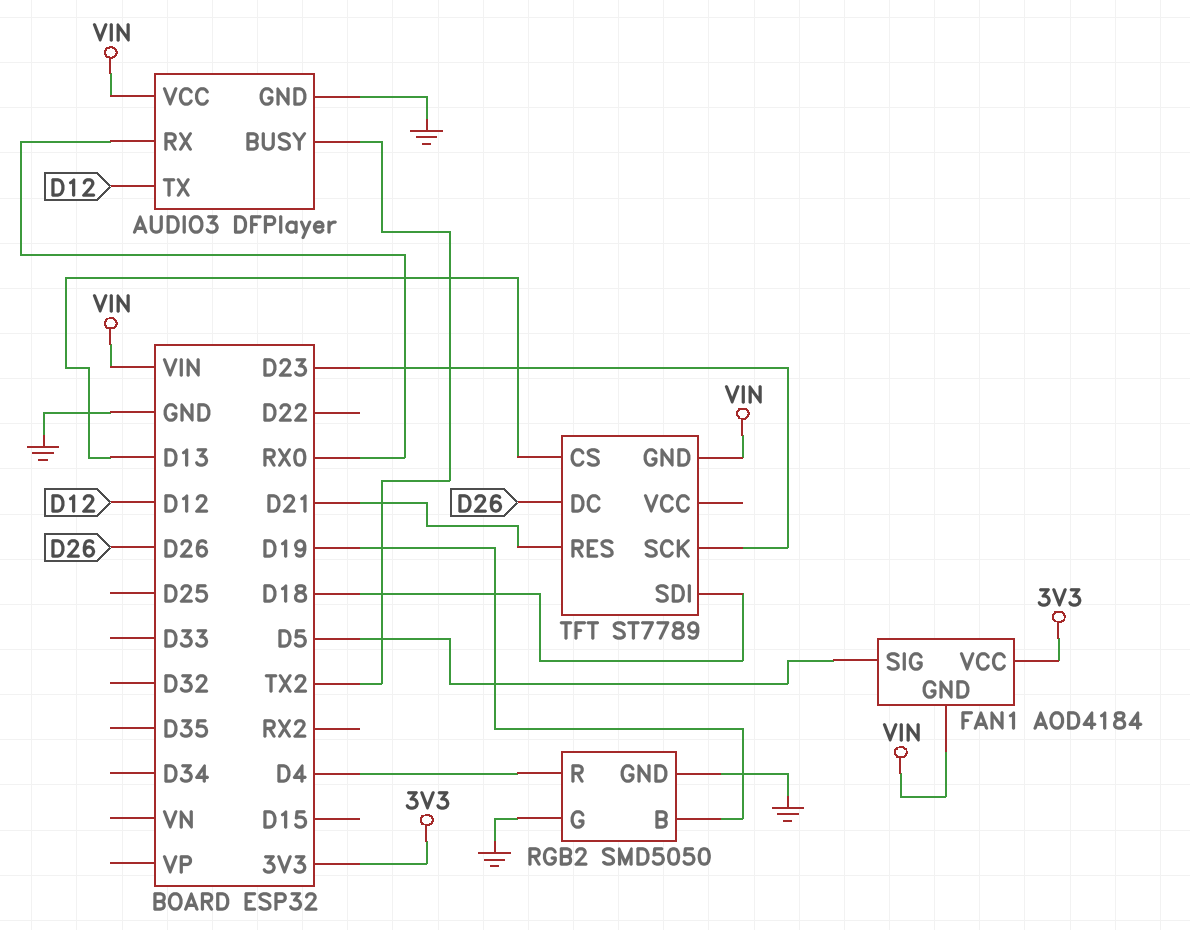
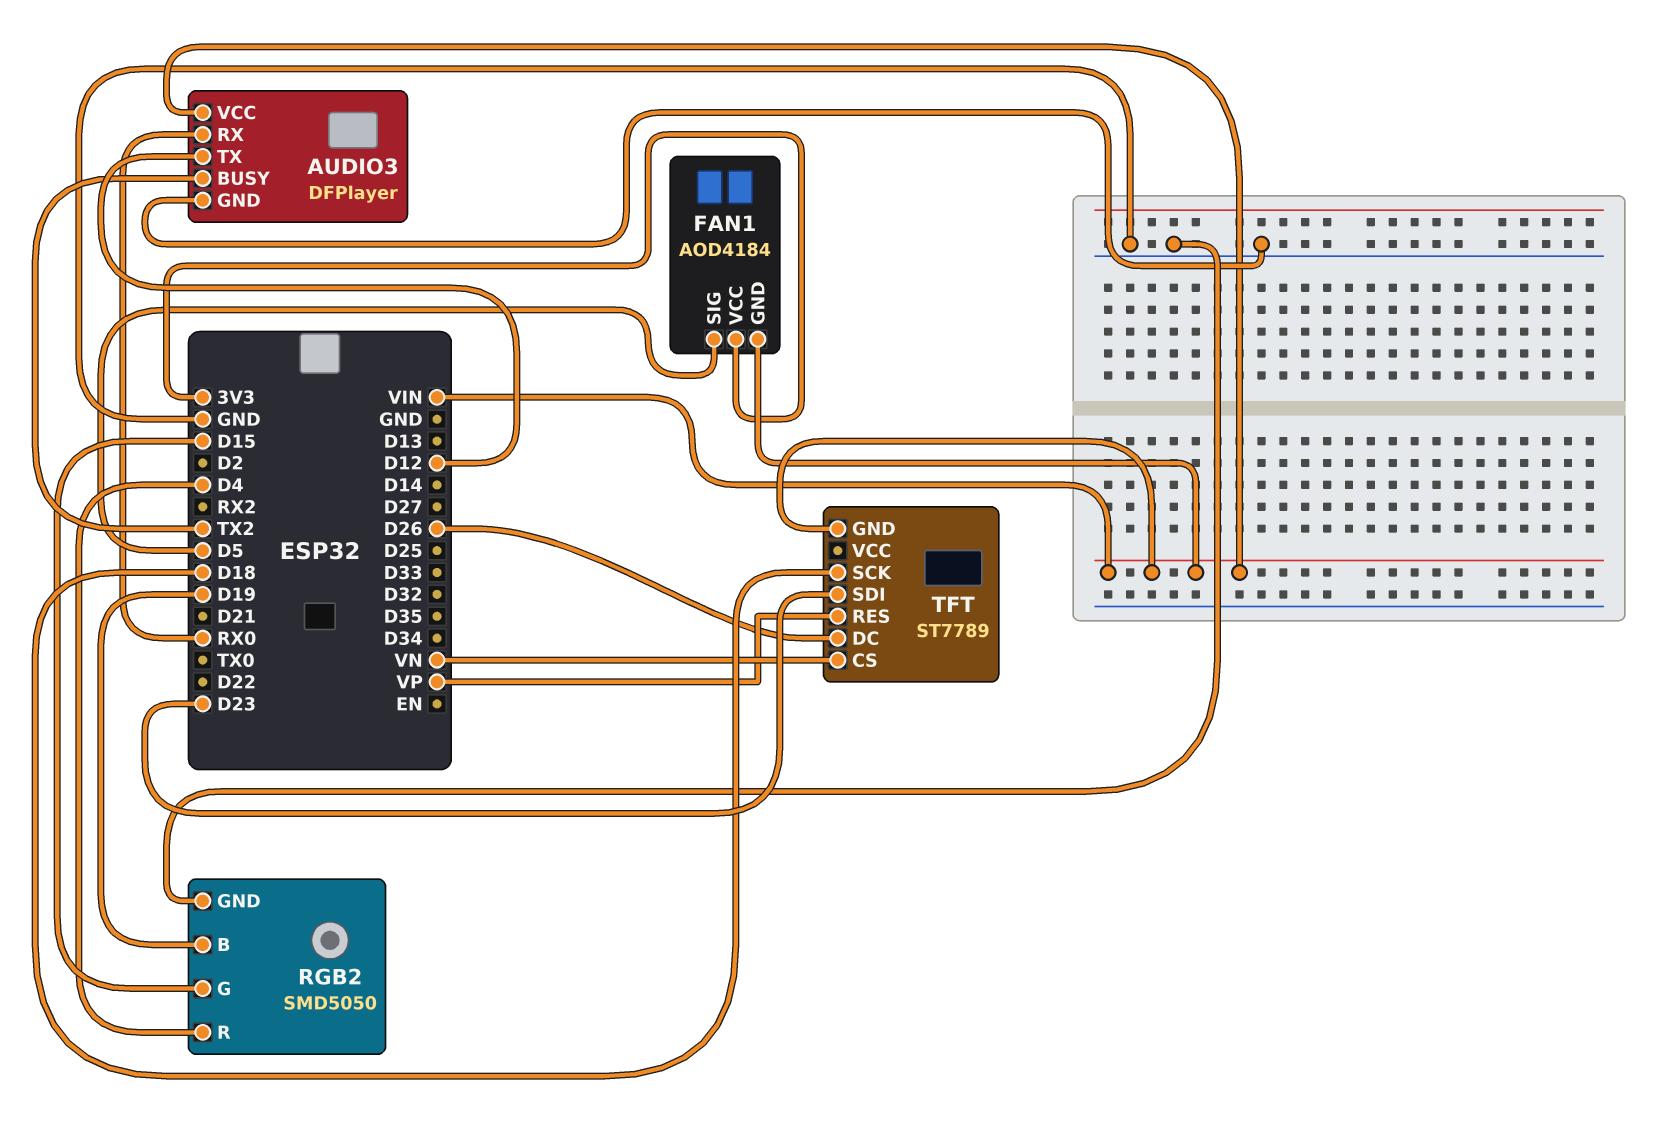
RGB2 pin G: GND -> D15
TFT pin CS: D13 -> VN
TFT pin RES: D21 -> VP
TFT pin SCK: D23 -> D18
TFT pin SDI: D18 -> D23

